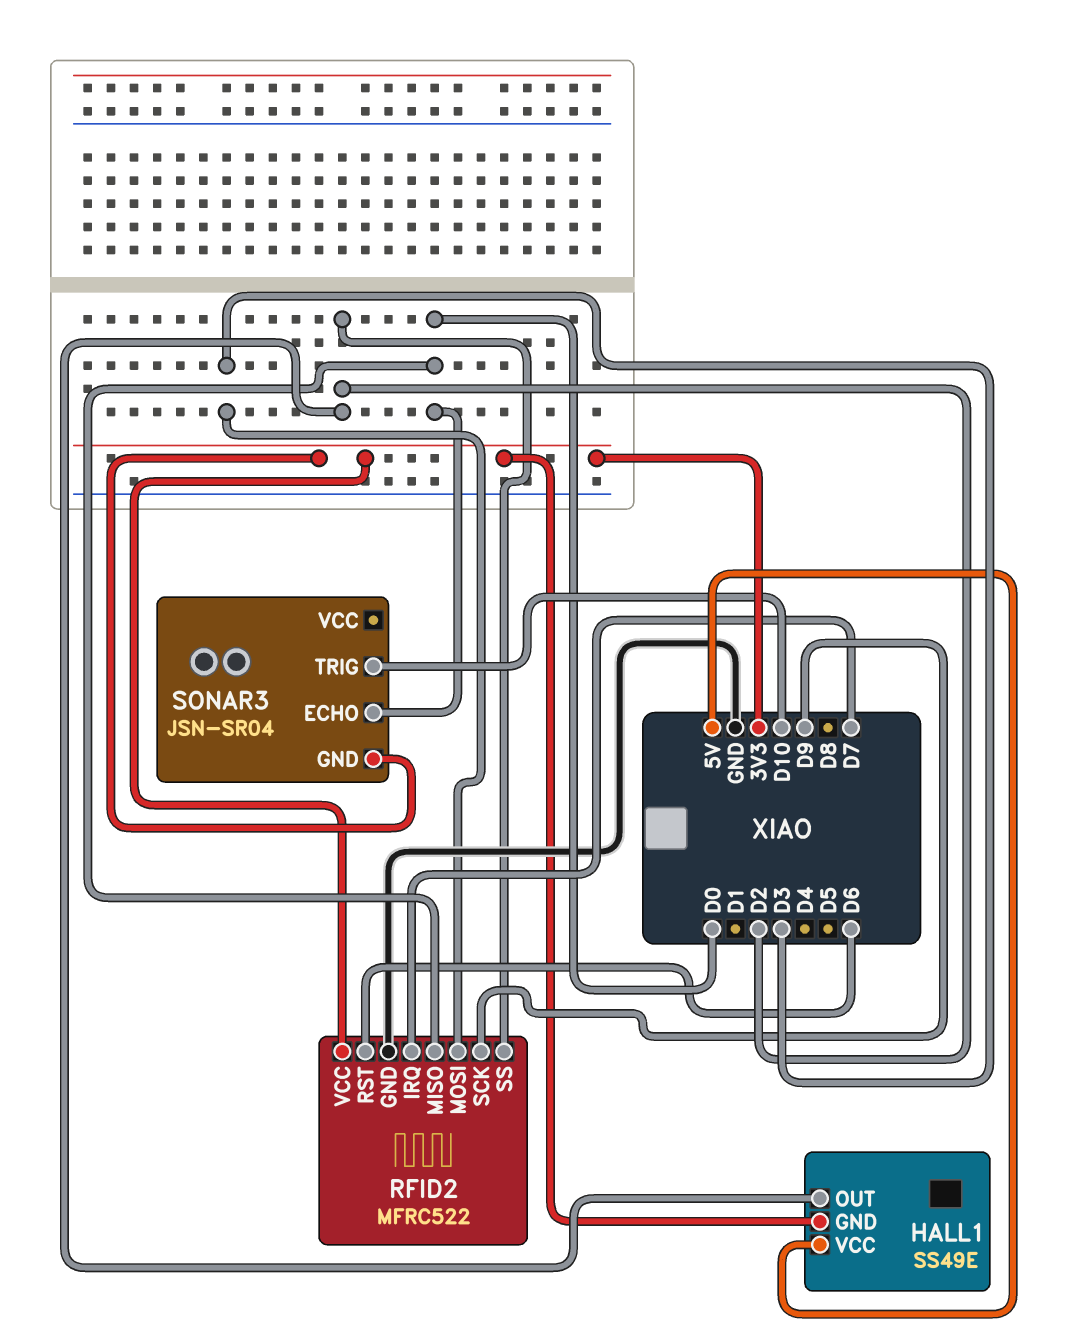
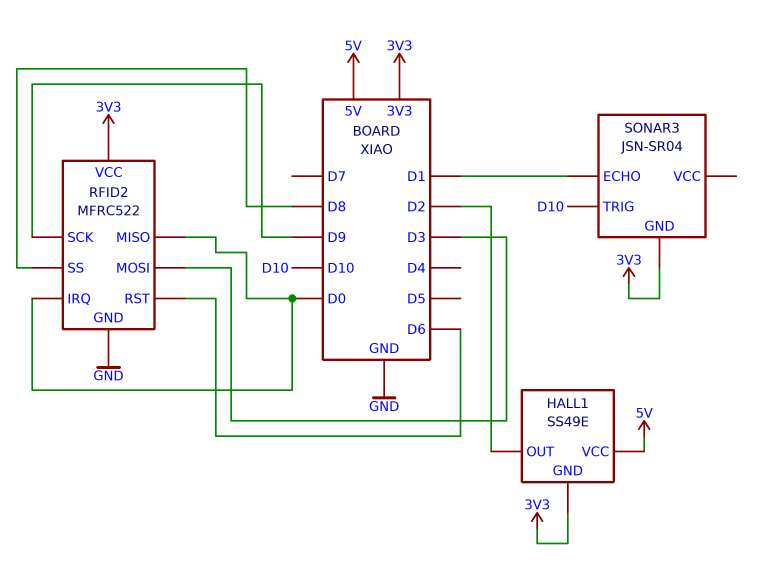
RFID2 pin IRQ: D7 -> D0
RFID2 pin SS: D2 -> D8
SONAR3 pin ECHO: D0 -> D1

